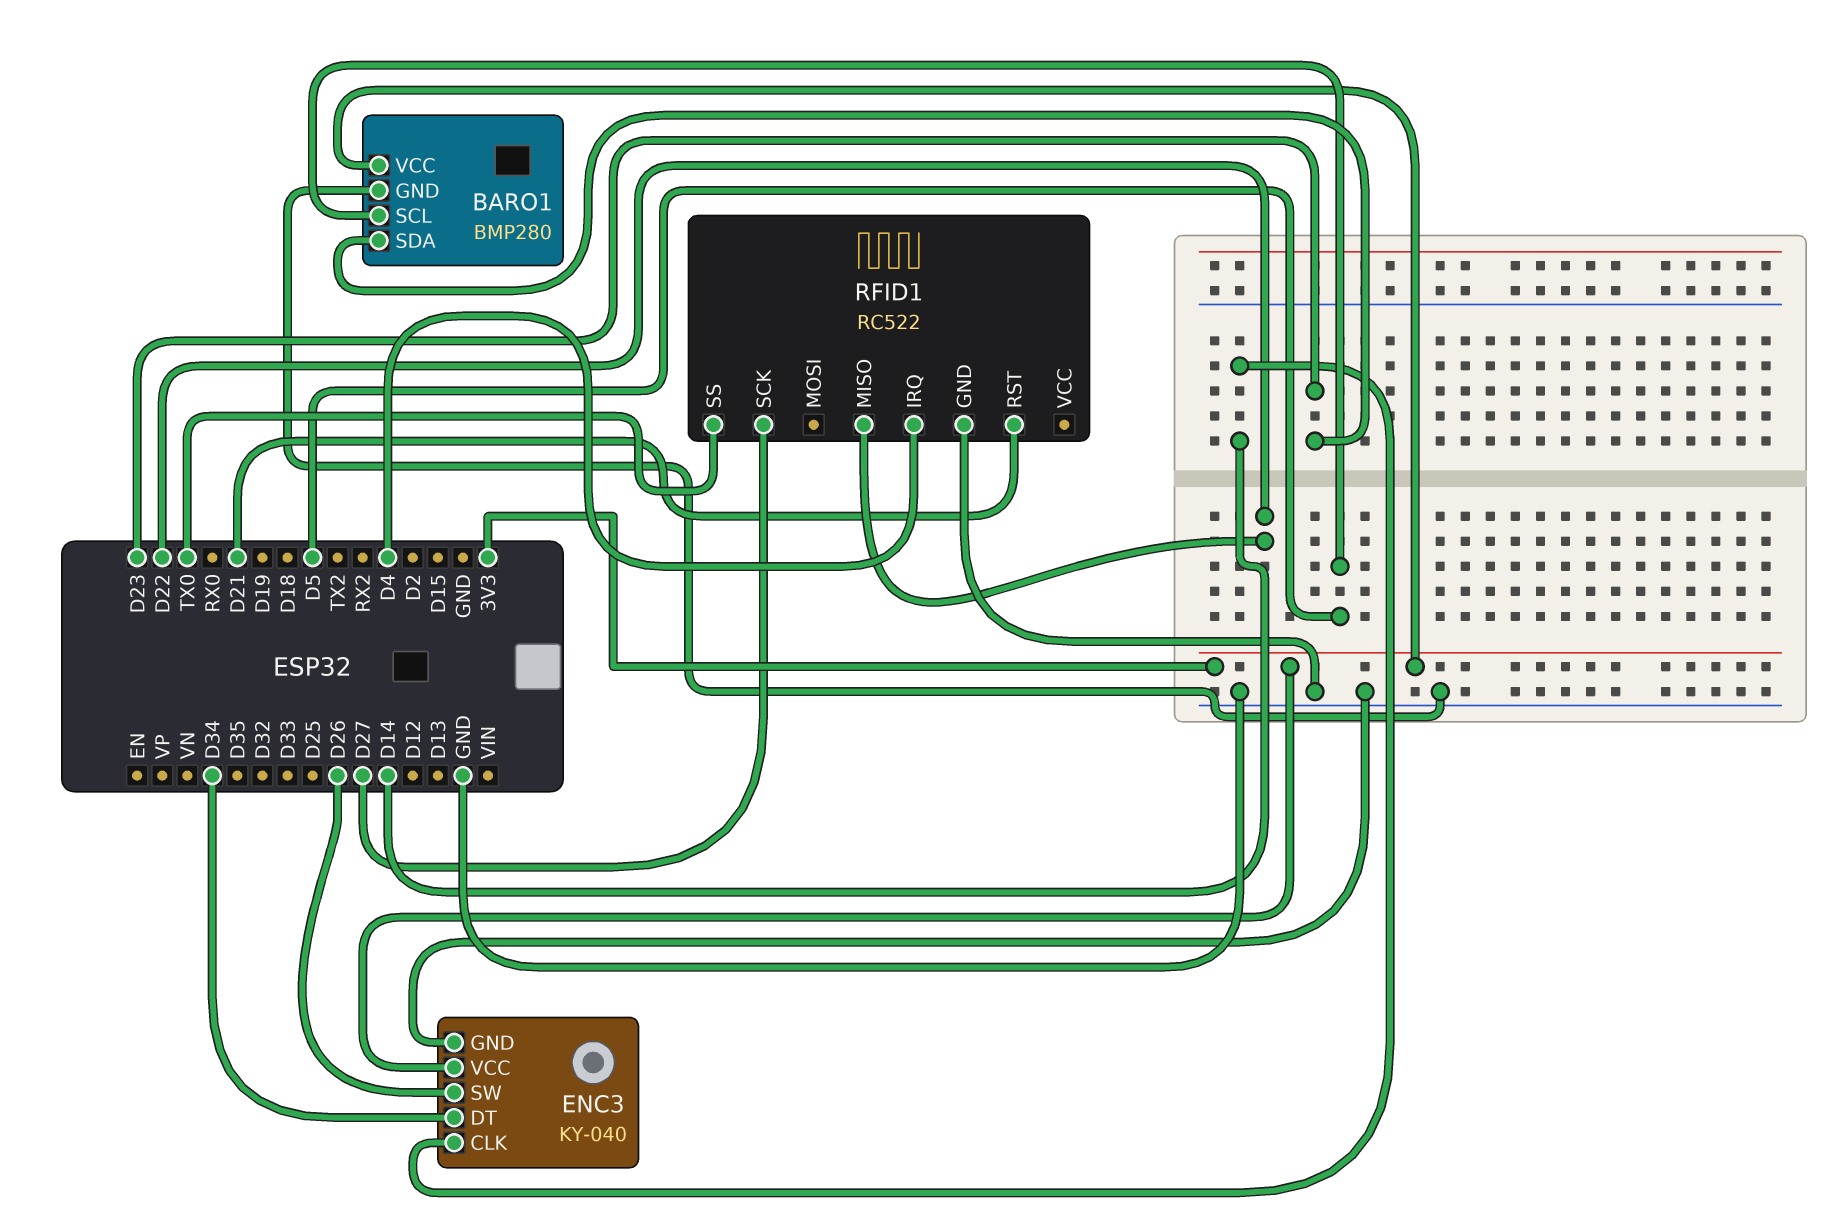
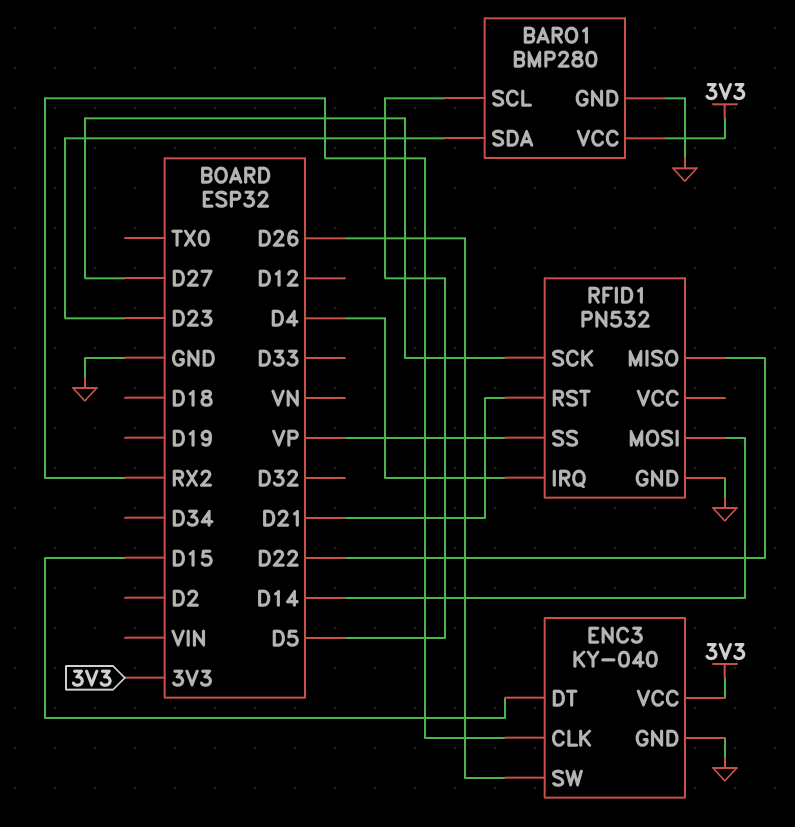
ENC3 pin CLK: D14 -> RX2
ENC3 pin DT: D34 -> D15
RFID1: RC522 -> PN532
RFID1 pin MOSI: none -> D14
RFID1 pin SS: TX0 -> VP

